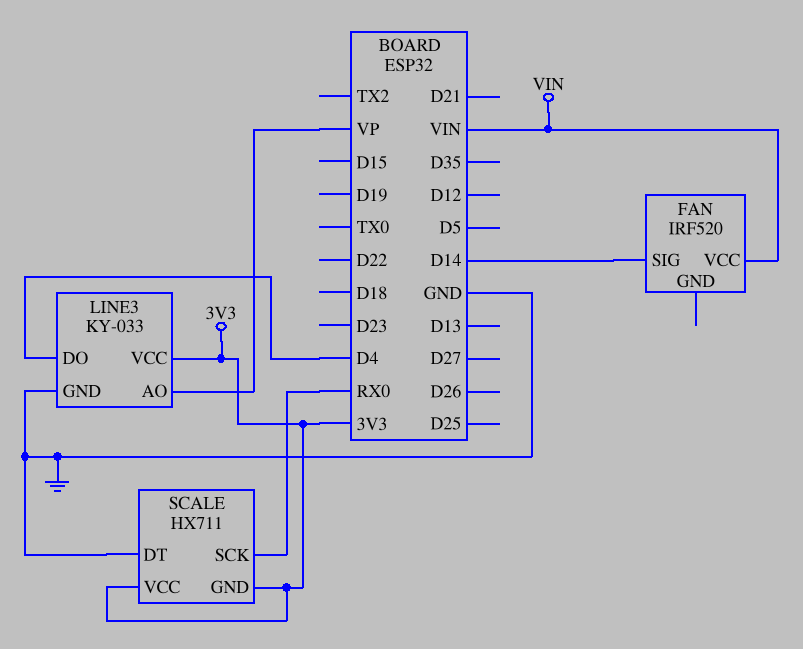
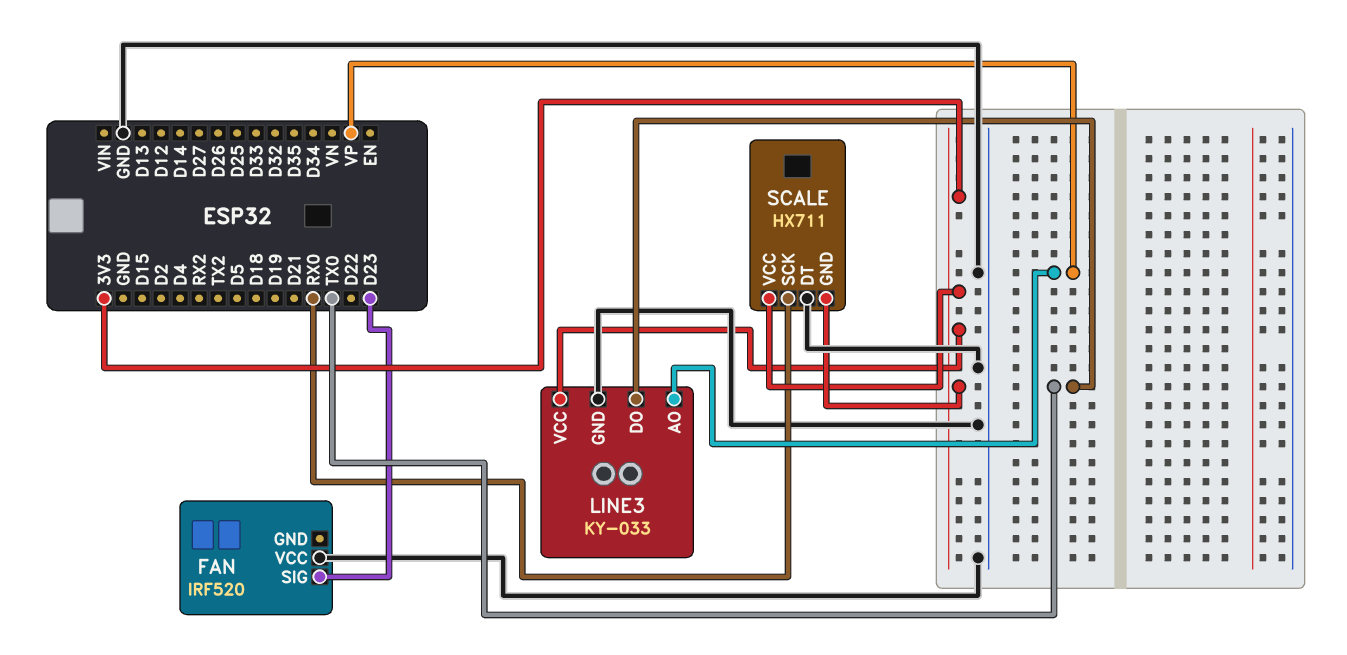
FAN pin SIG: D14 -> D23
FAN pin VCC: VIN -> GND
LINE3 pin DO: D4 -> TX0

